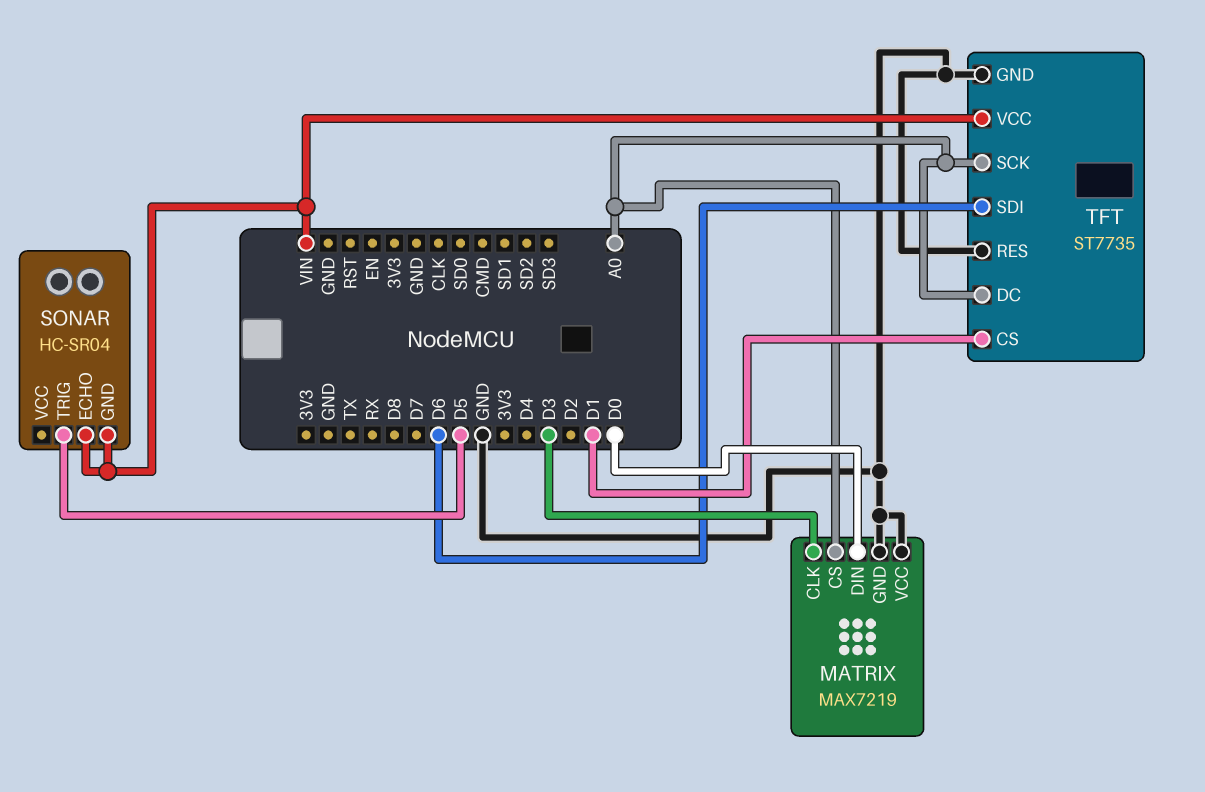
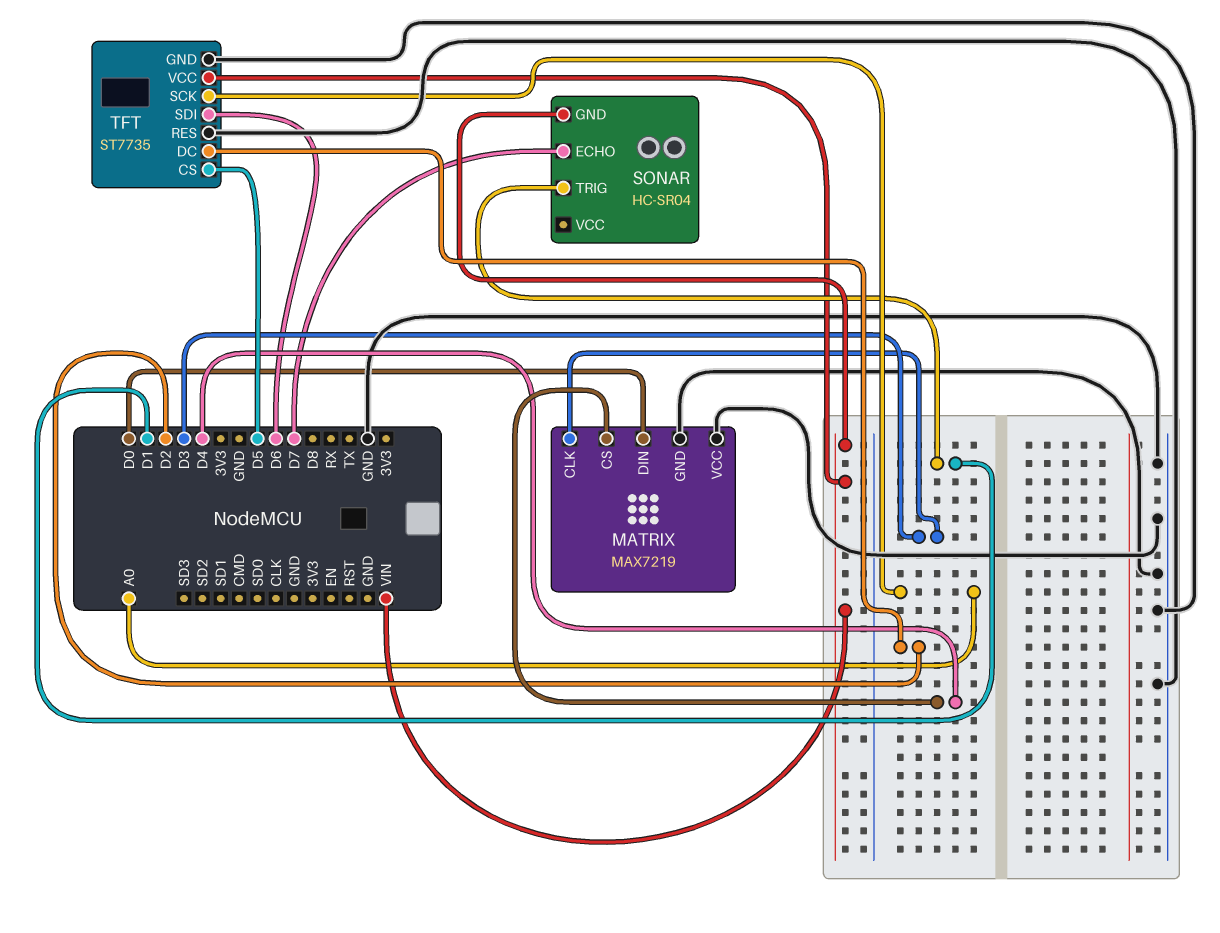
MATRIX pin CS: A0 -> D4
SONAR pin ECHO: VIN -> D7
SONAR pin TRIG: D5 -> D1
TFT pin CS: D1 -> D5
TFT pin DC: A0 -> D2

